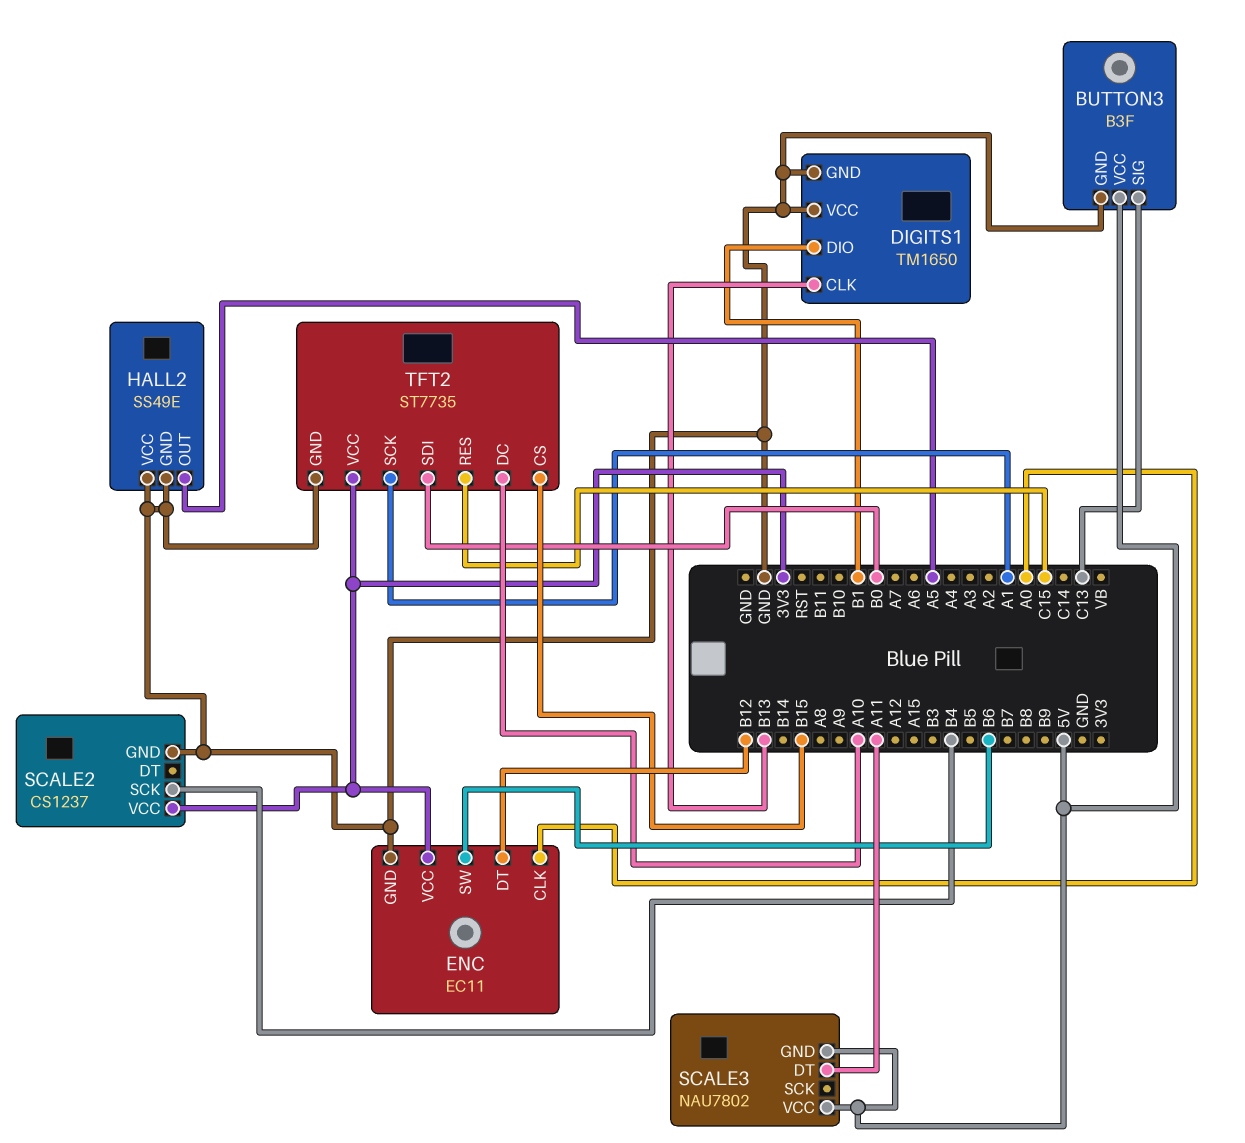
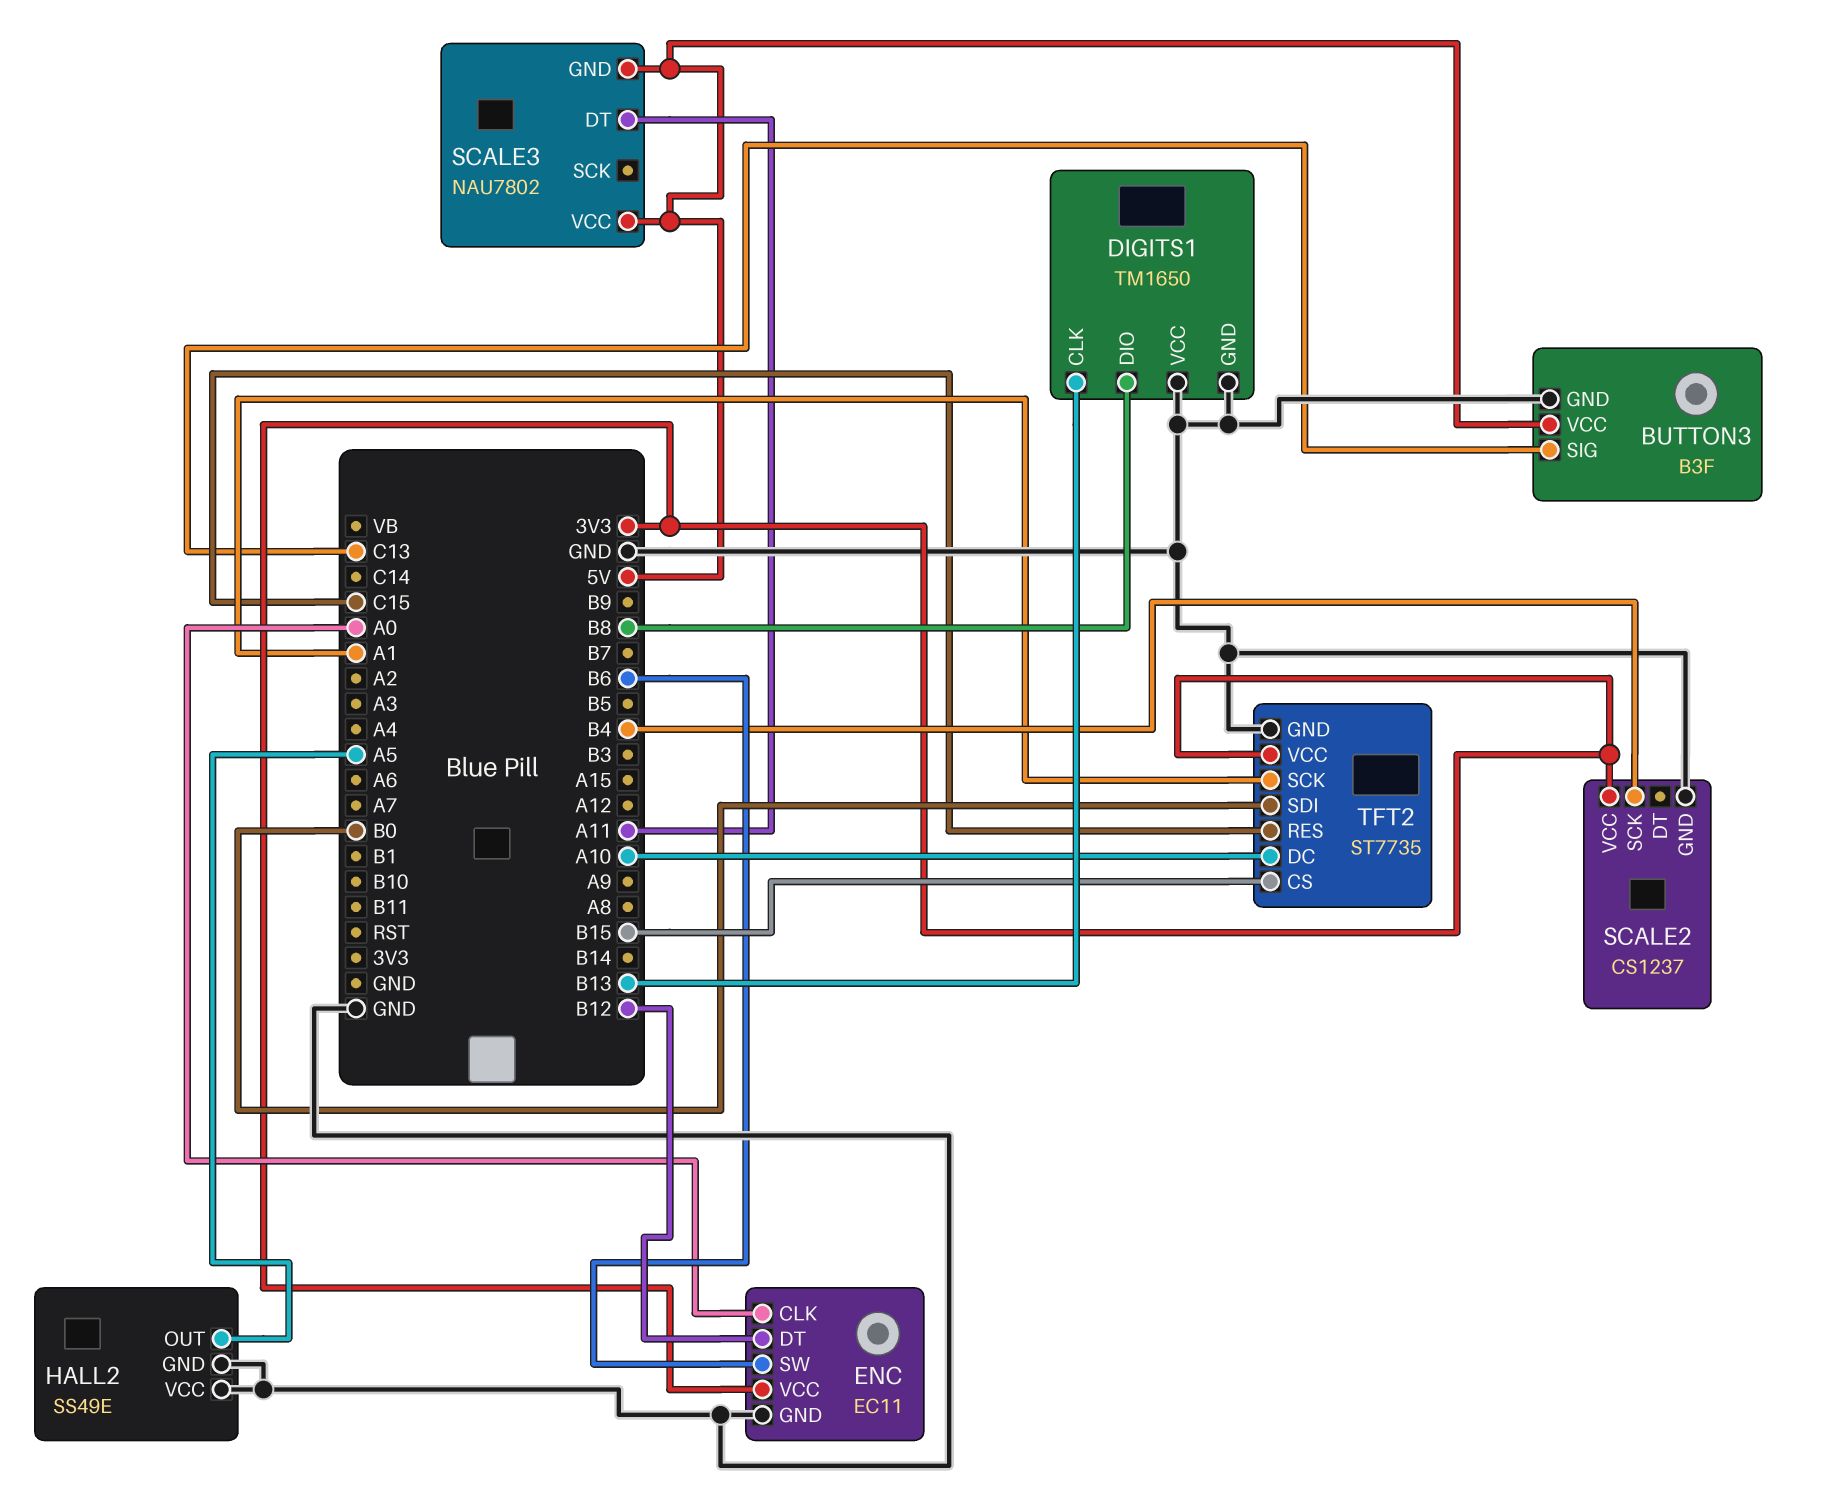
DIGITS1 pin DIO: B1 -> B8

